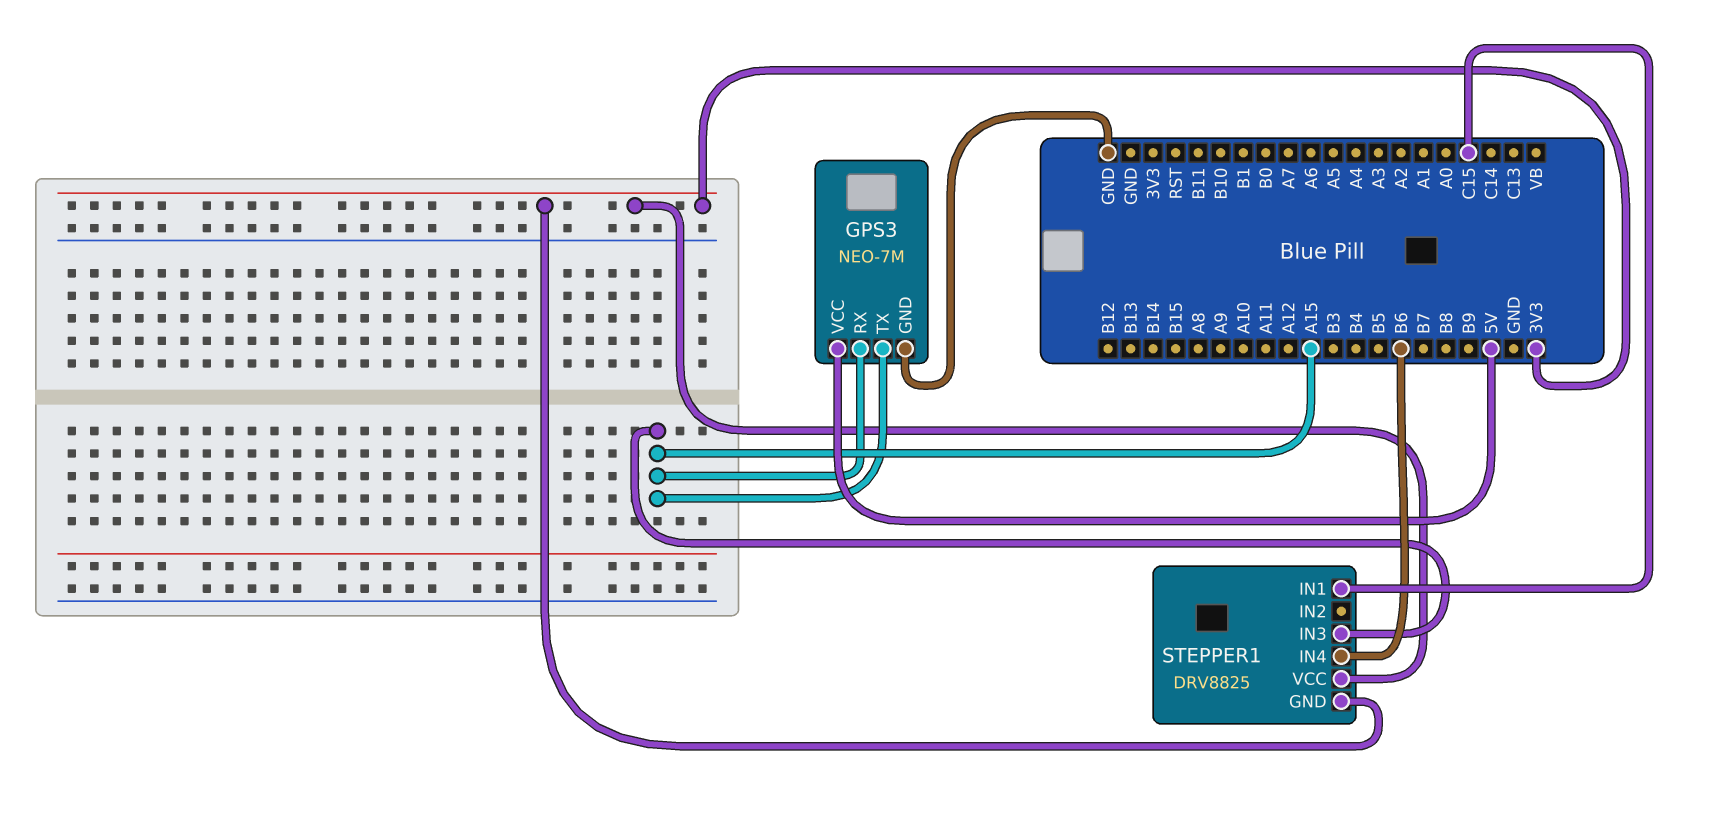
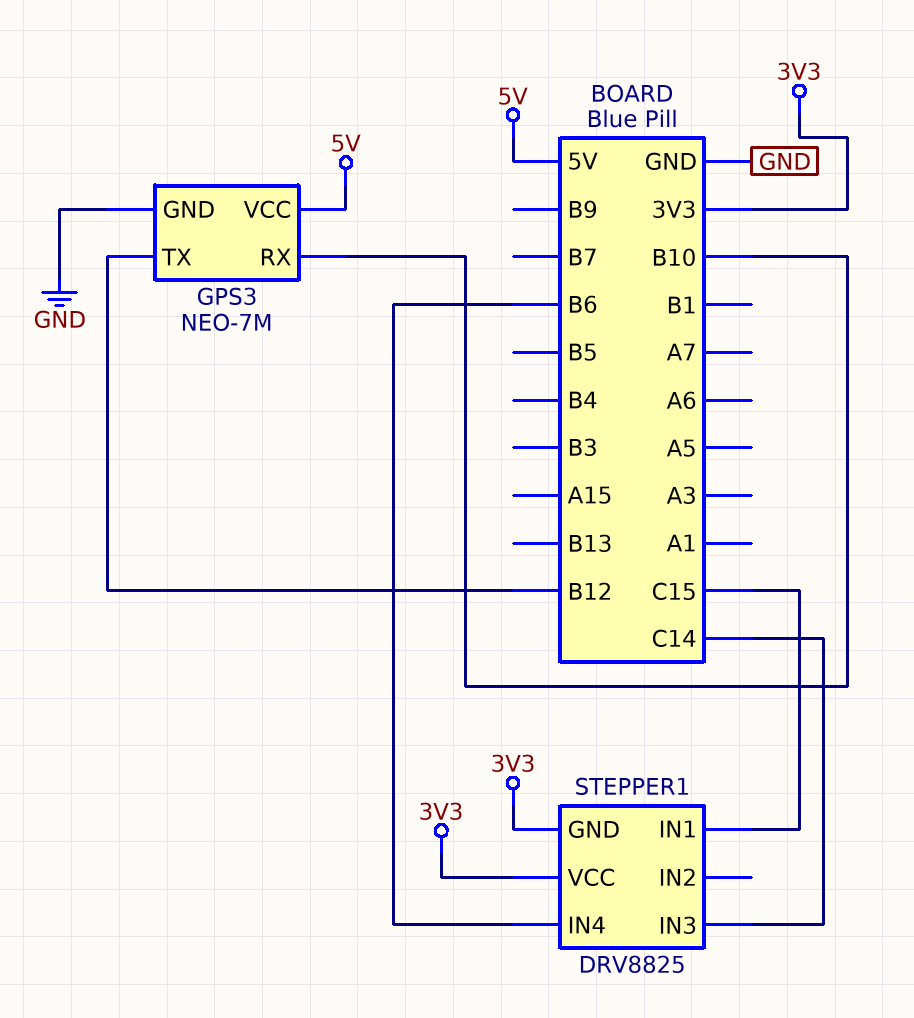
GPS3 pin RX: A15 -> B10
GPS3 pin TX: A15 -> B12
STEPPER1 pin IN3: A15 -> C14

